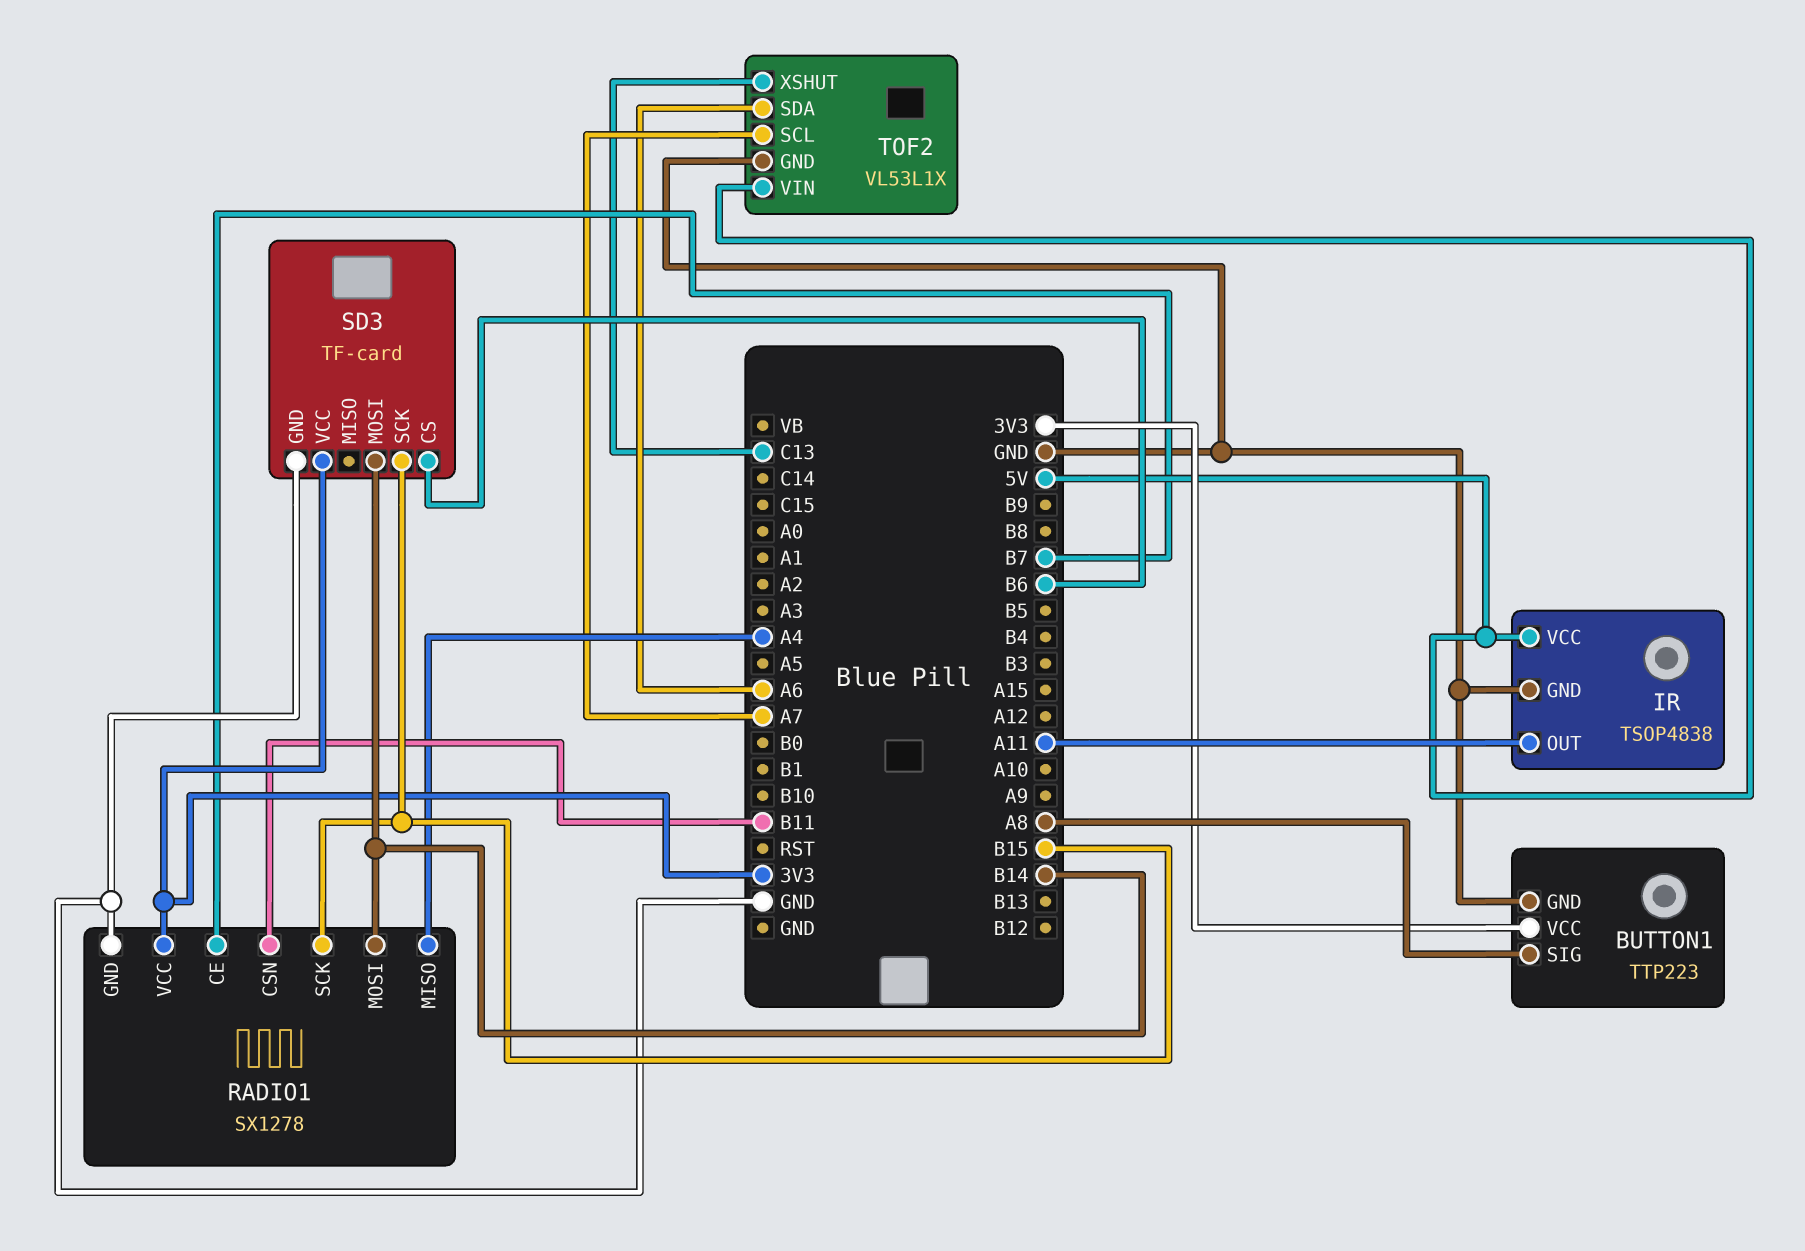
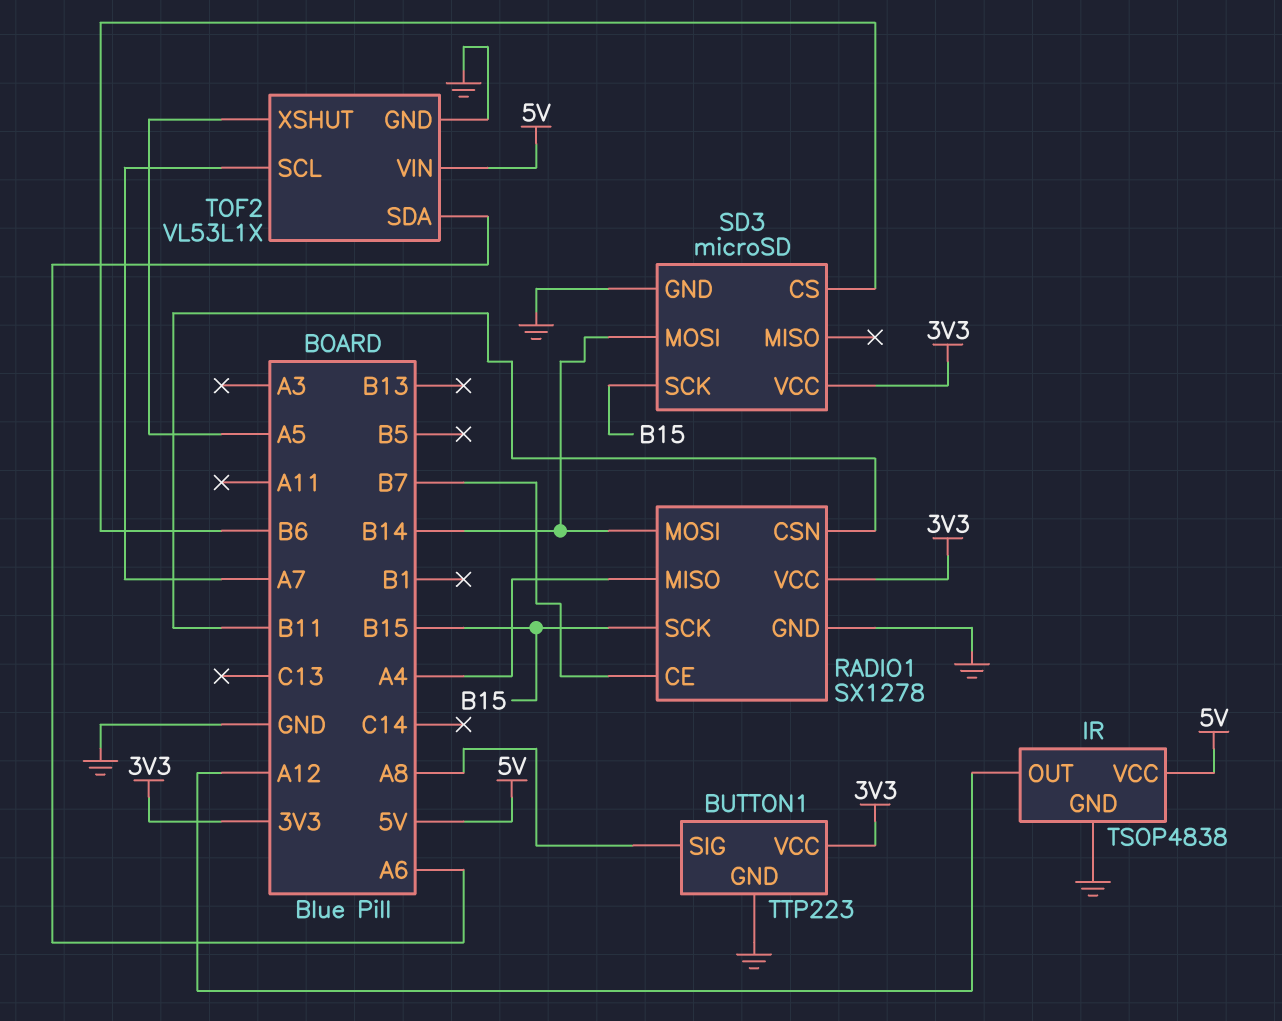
IR pin OUT: A11 -> A12
SD3: TF-card -> microSD
TOF2 pin XSHUT: C13 -> A5

